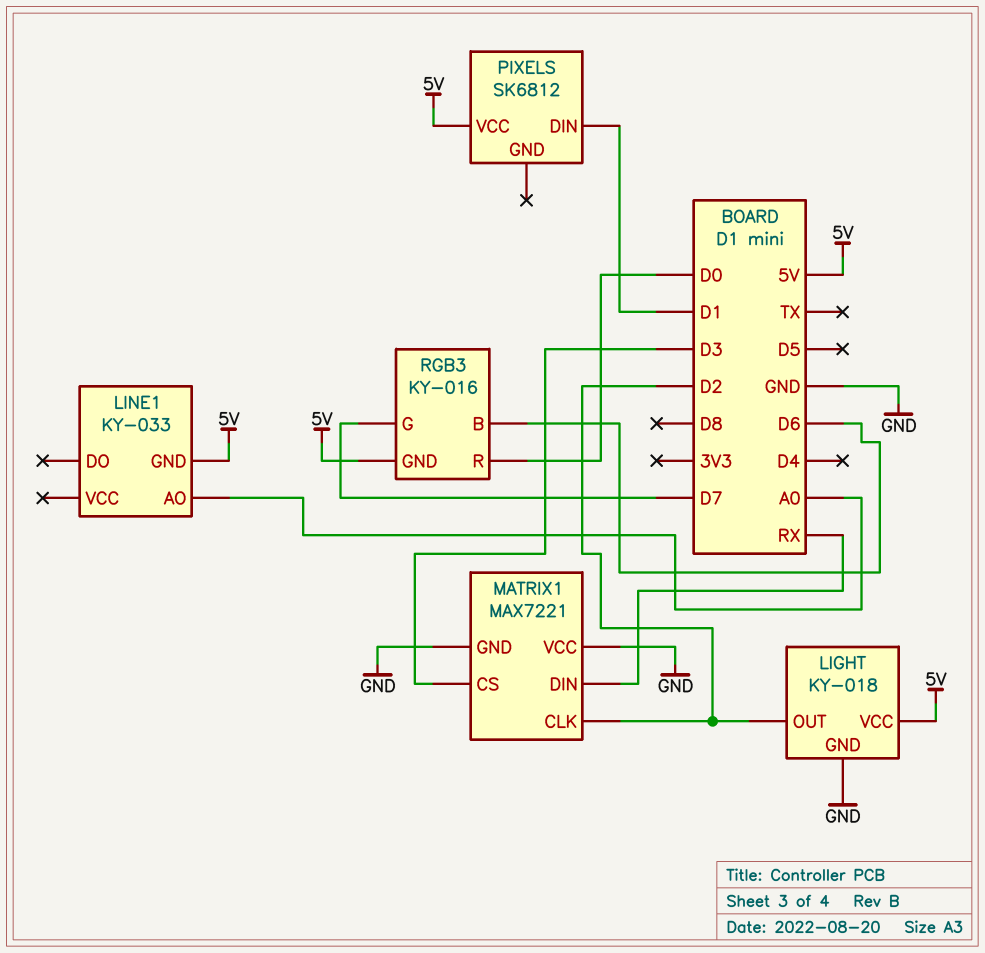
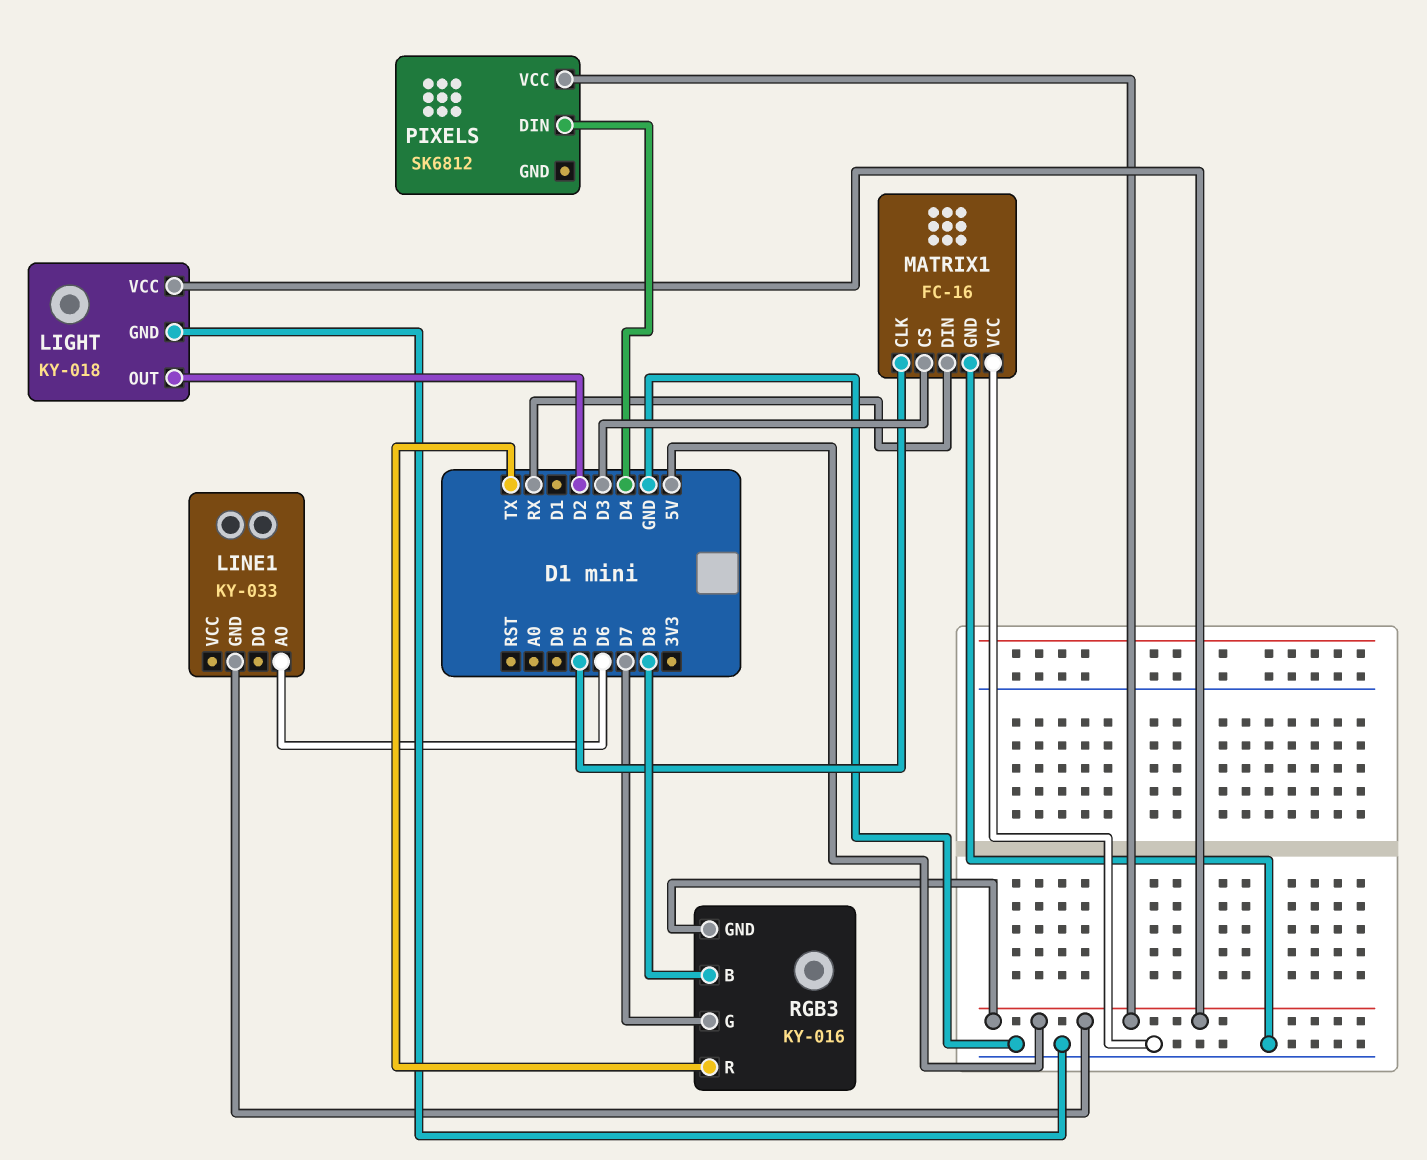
LINE1 pin AO: A0 -> D6
MATRIX1: MAX7221 -> FC-16
MATRIX1 pin CLK: D2 -> D5
PIXELS pin DIN: D1 -> D4
RGB3 pin B: D6 -> D8
RGB3 pin R: D0 -> TX

